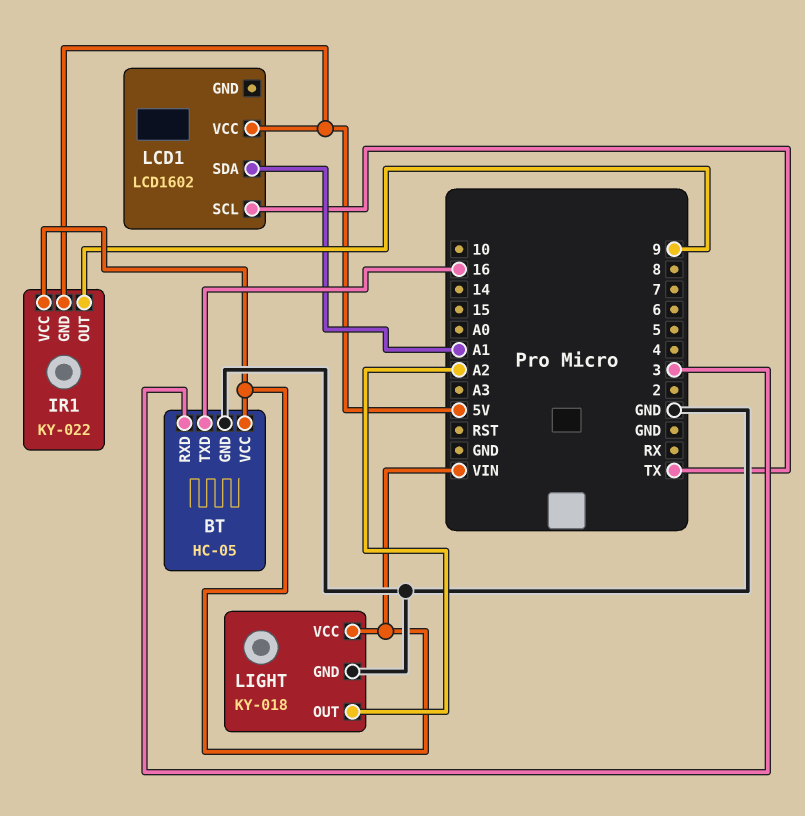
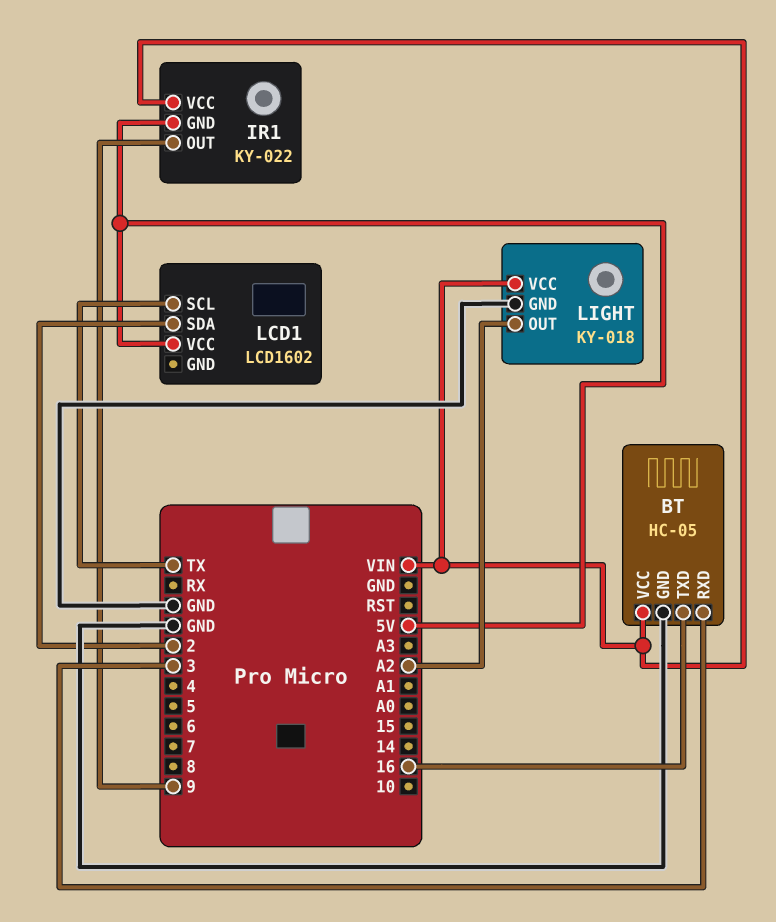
LCD1 pin SDA: A1 -> 2

